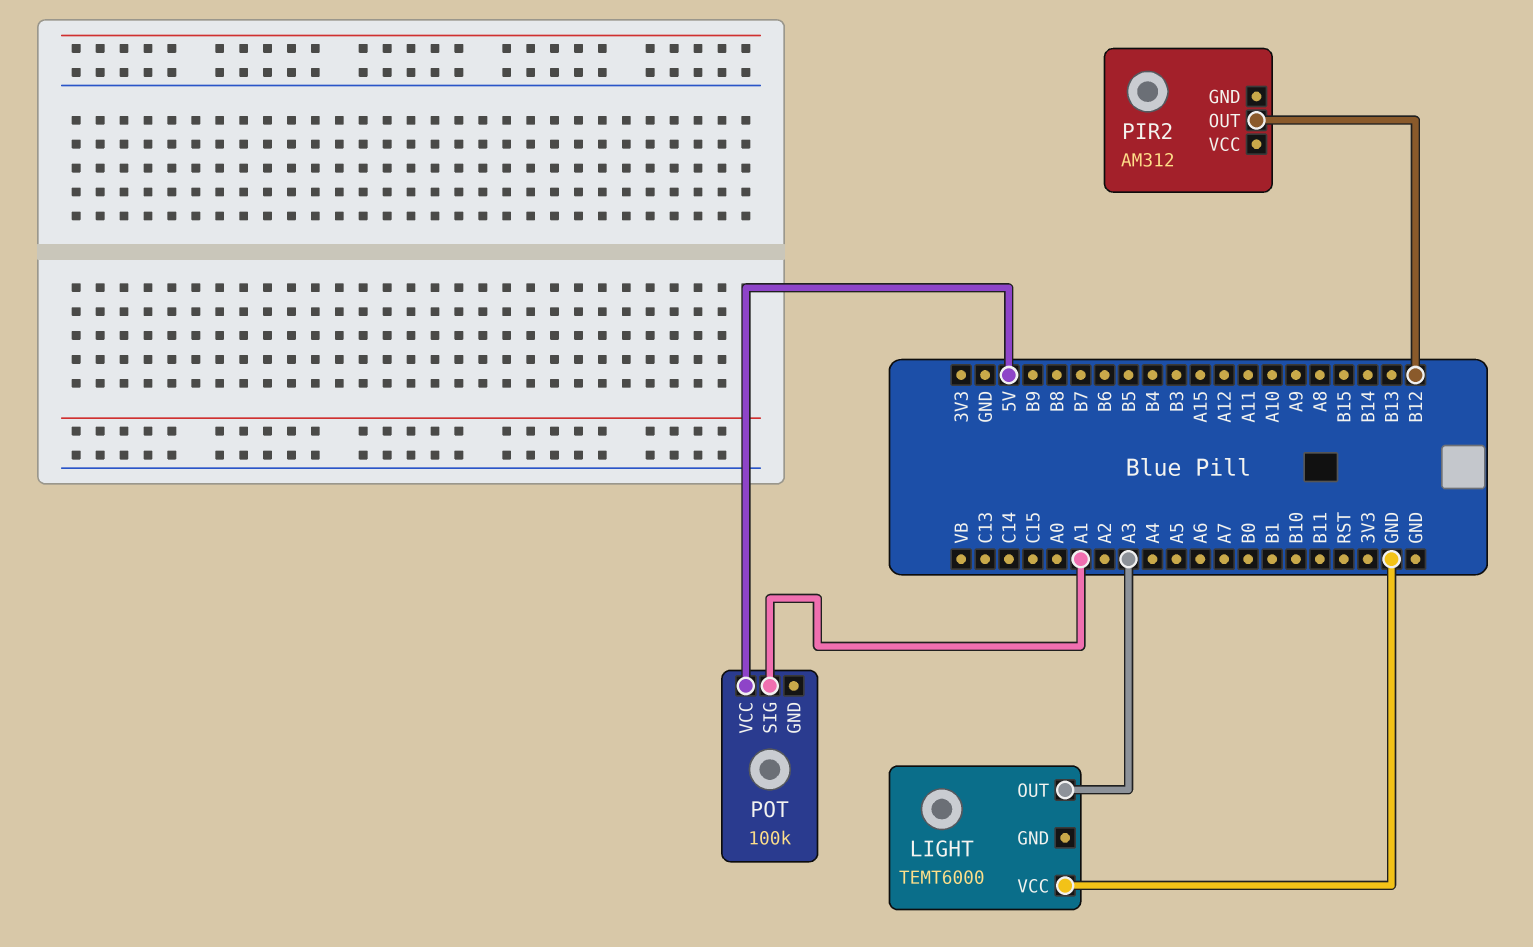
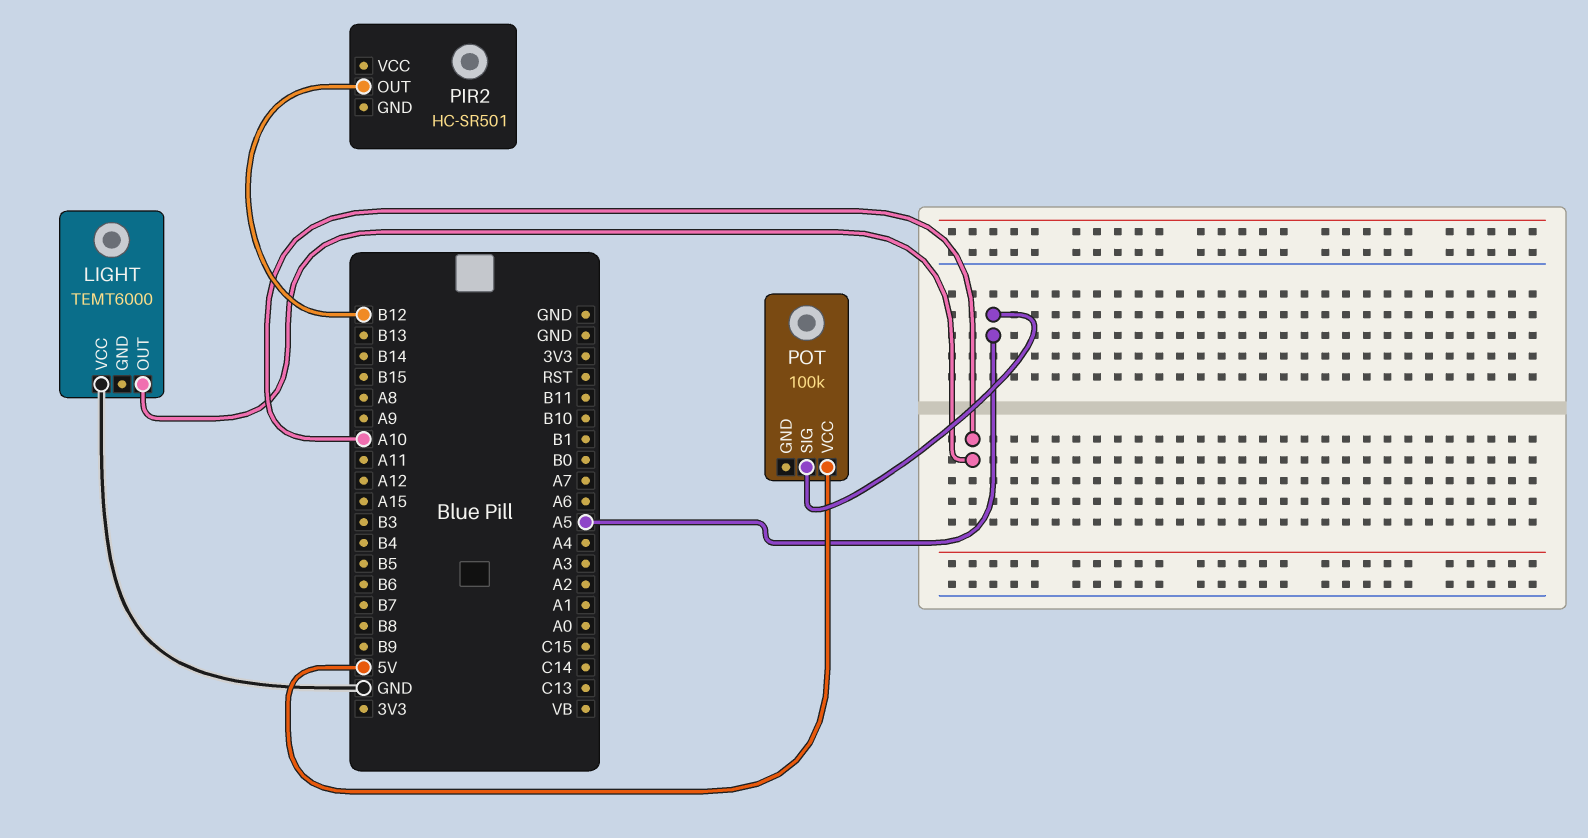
LIGHT pin OUT: A3 -> A10
PIR2: AM312 -> HC-SR501
POT pin SIG: A1 -> A5

